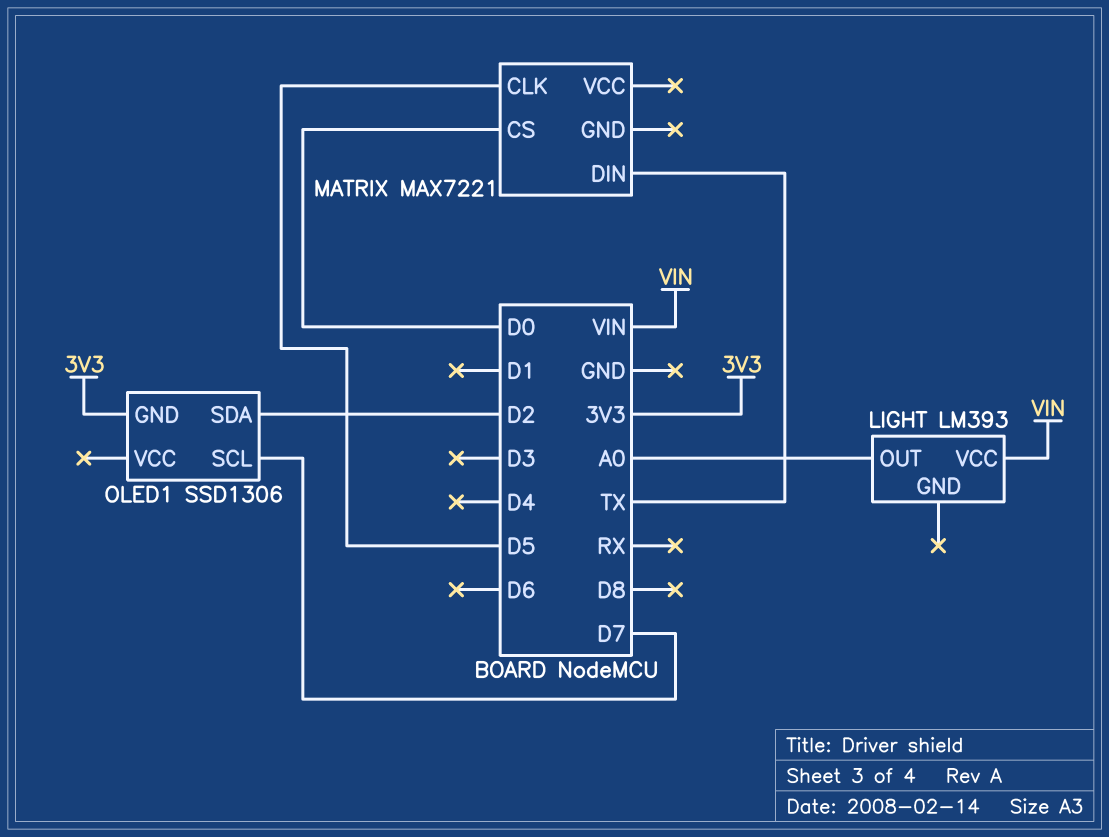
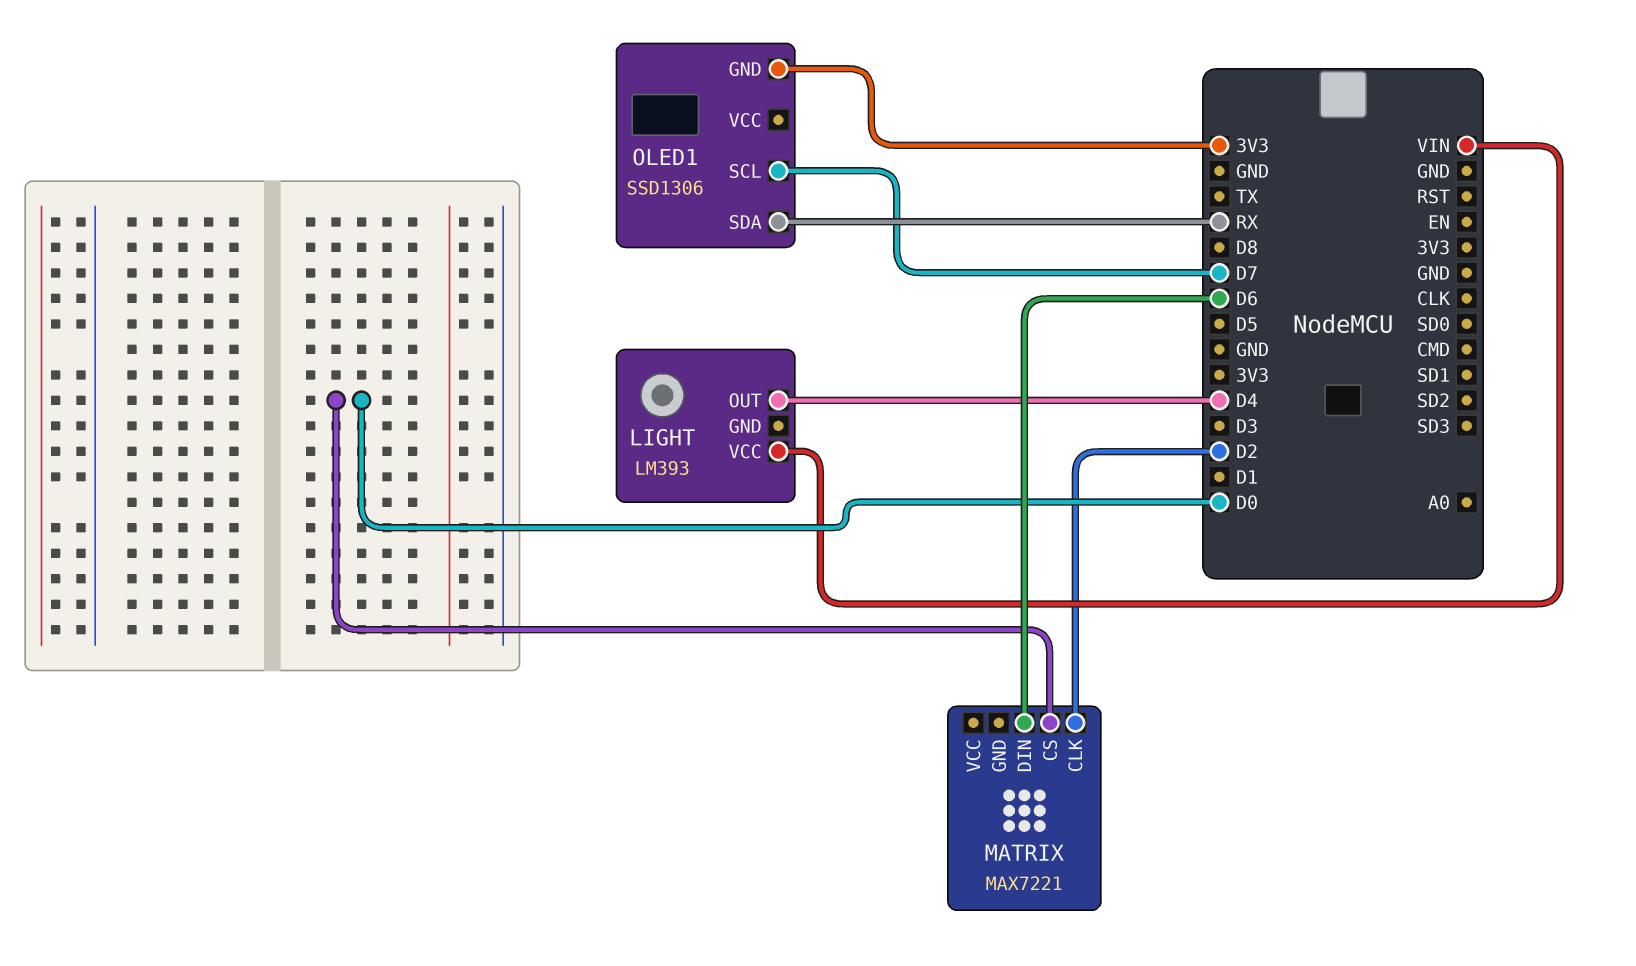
LIGHT pin OUT: A0 -> D4
MATRIX pin CLK: D5 -> D2
MATRIX pin DIN: TX -> D6
OLED1 pin SDA: D2 -> RX

